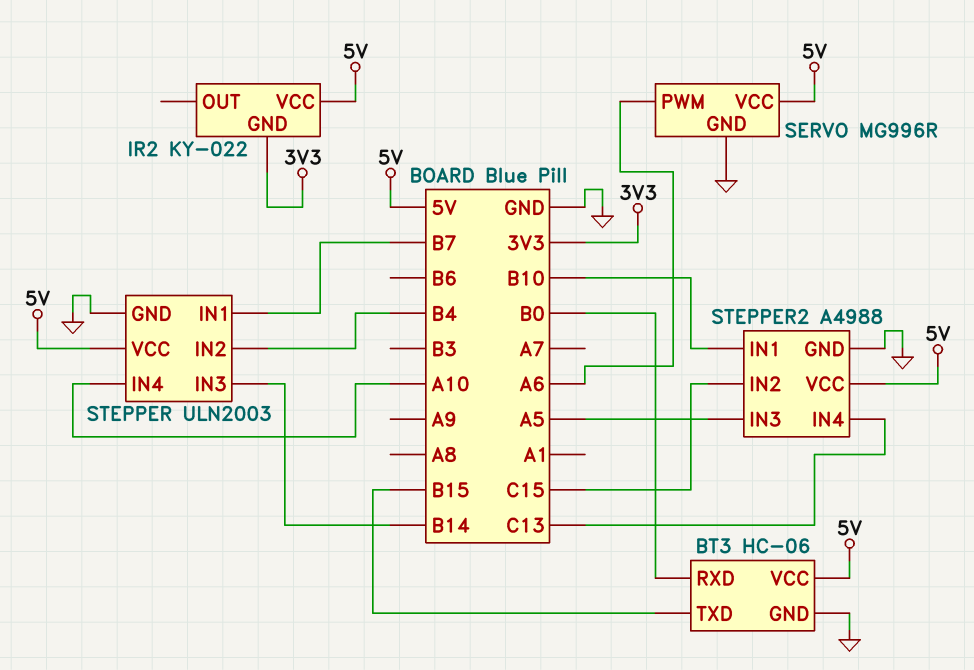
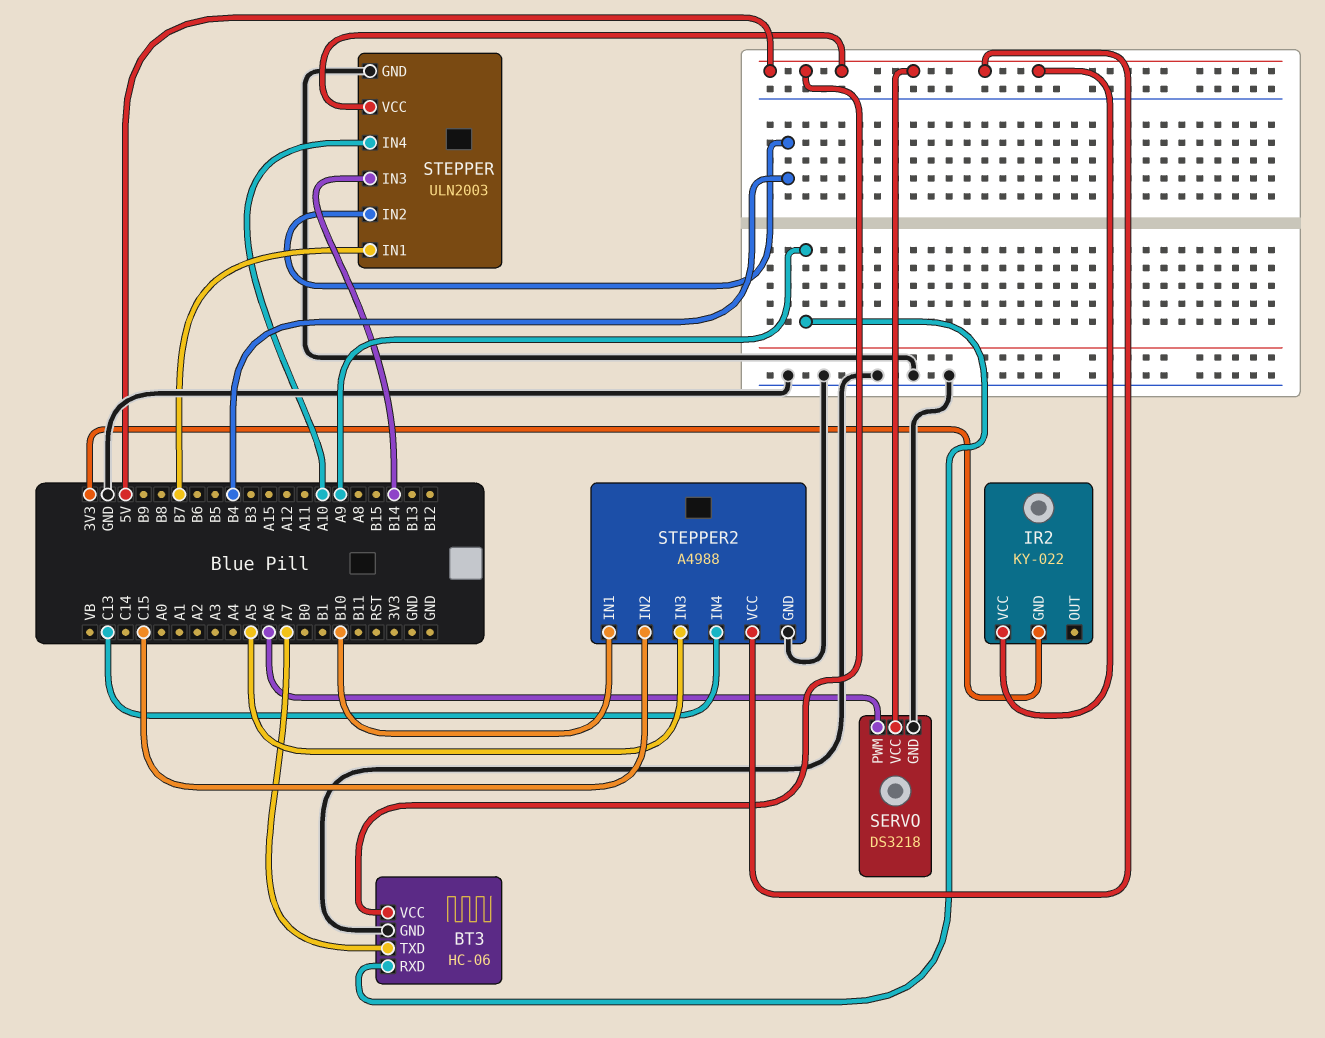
BT3 pin RXD: B0 -> A9
BT3 pin TXD: B15 -> A7
SERVO: MG996R -> DS3218

